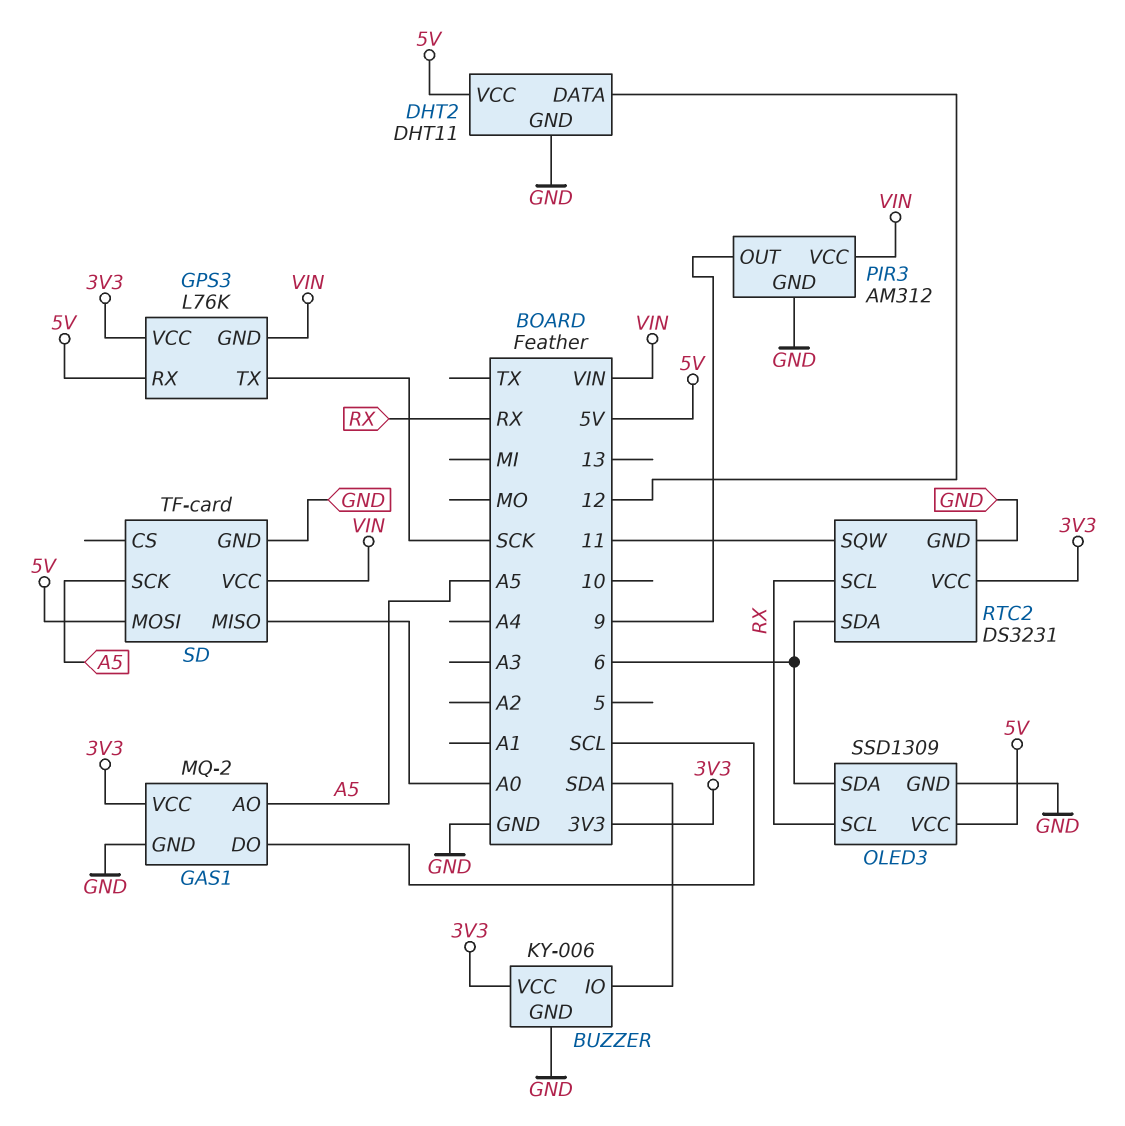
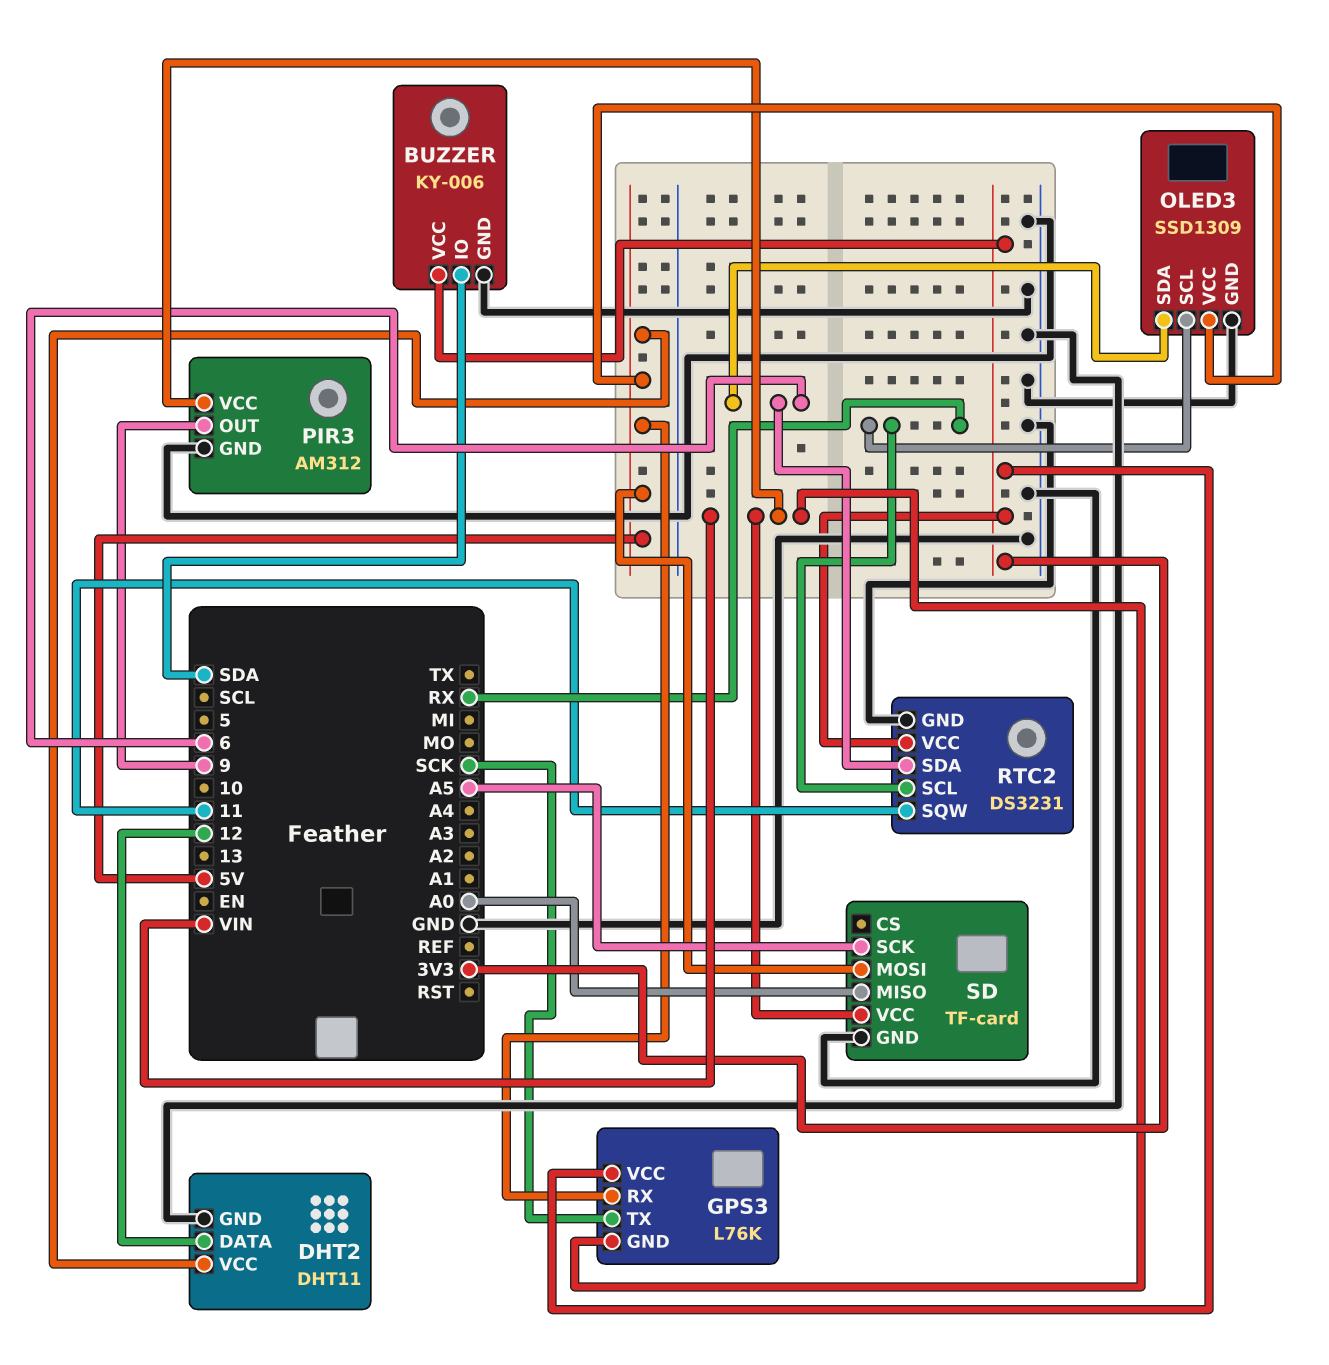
GAS1: MQ-2 -> none
GAS1 pin AO: A5 -> none
GAS1 pin DO: SCL -> none
GAS1 pin GND: GND -> none
GAS1 pin VCC: 3V3 -> none

